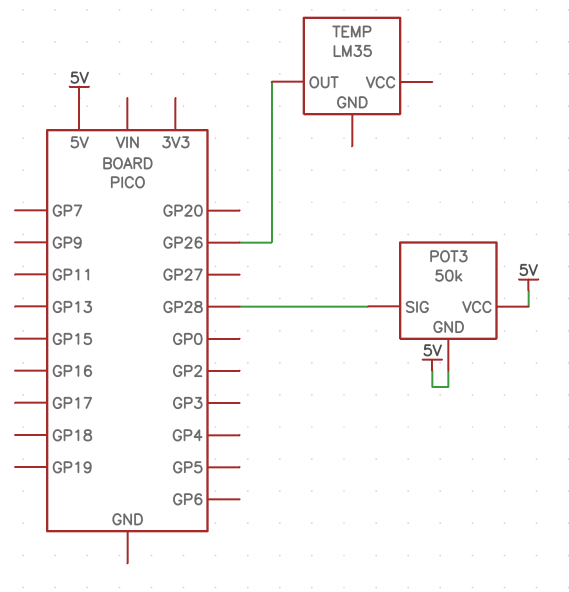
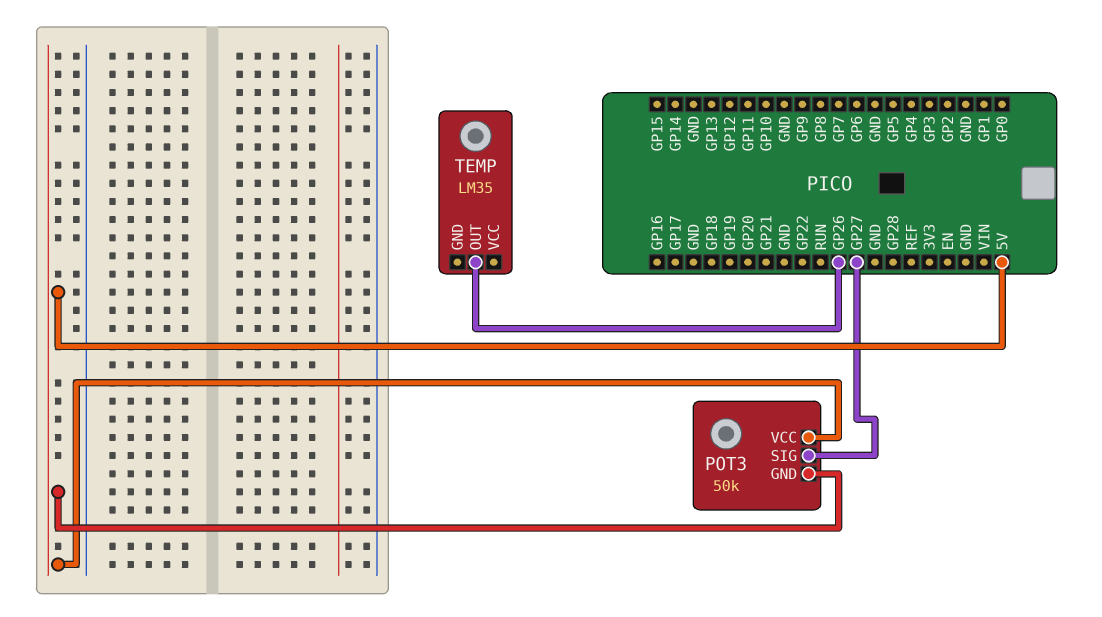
POT3 pin SIG: GP28 -> GP27

